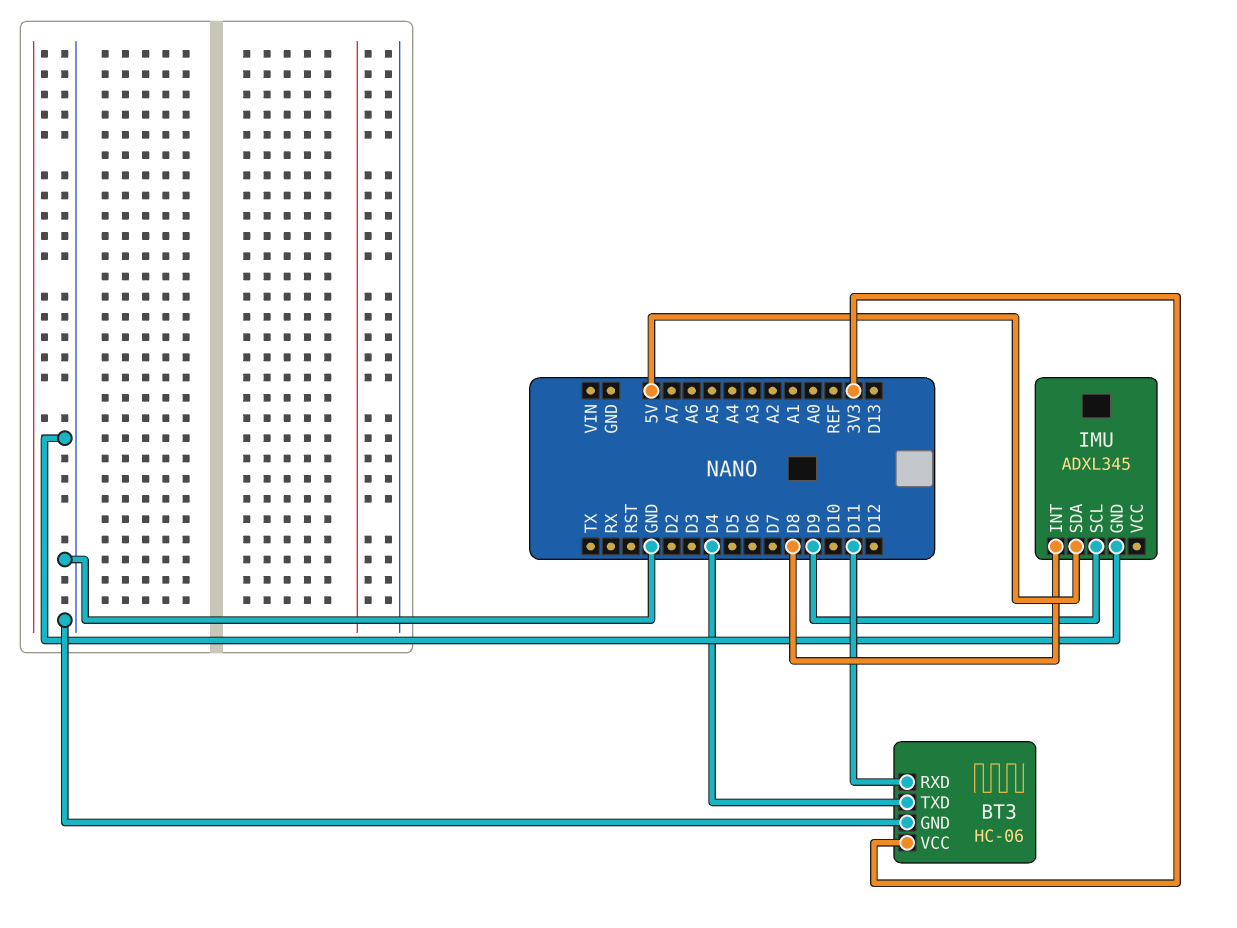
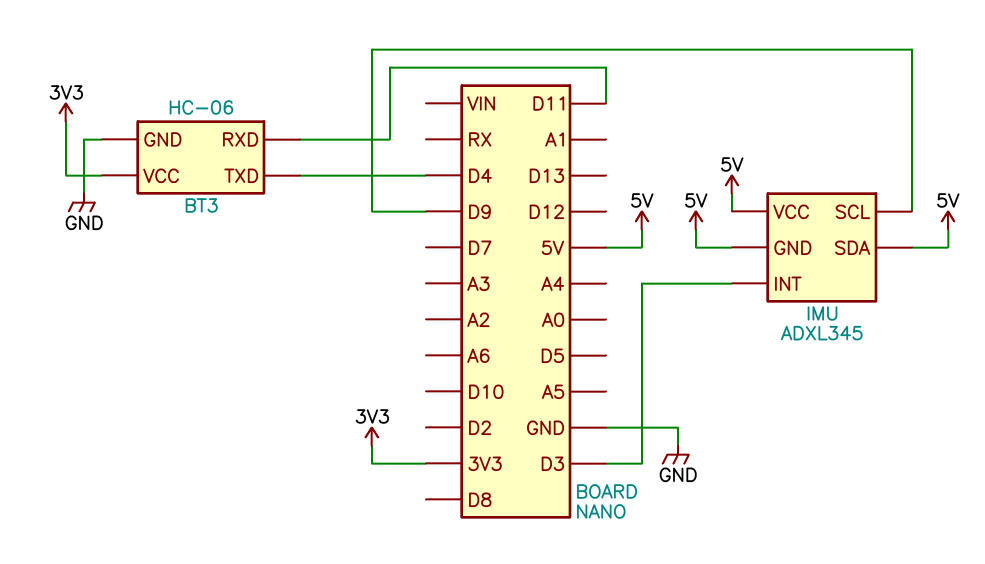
IMU pin GND: GND -> 5V
IMU pin INT: D8 -> D3
IMU pin VCC: none -> 5V

